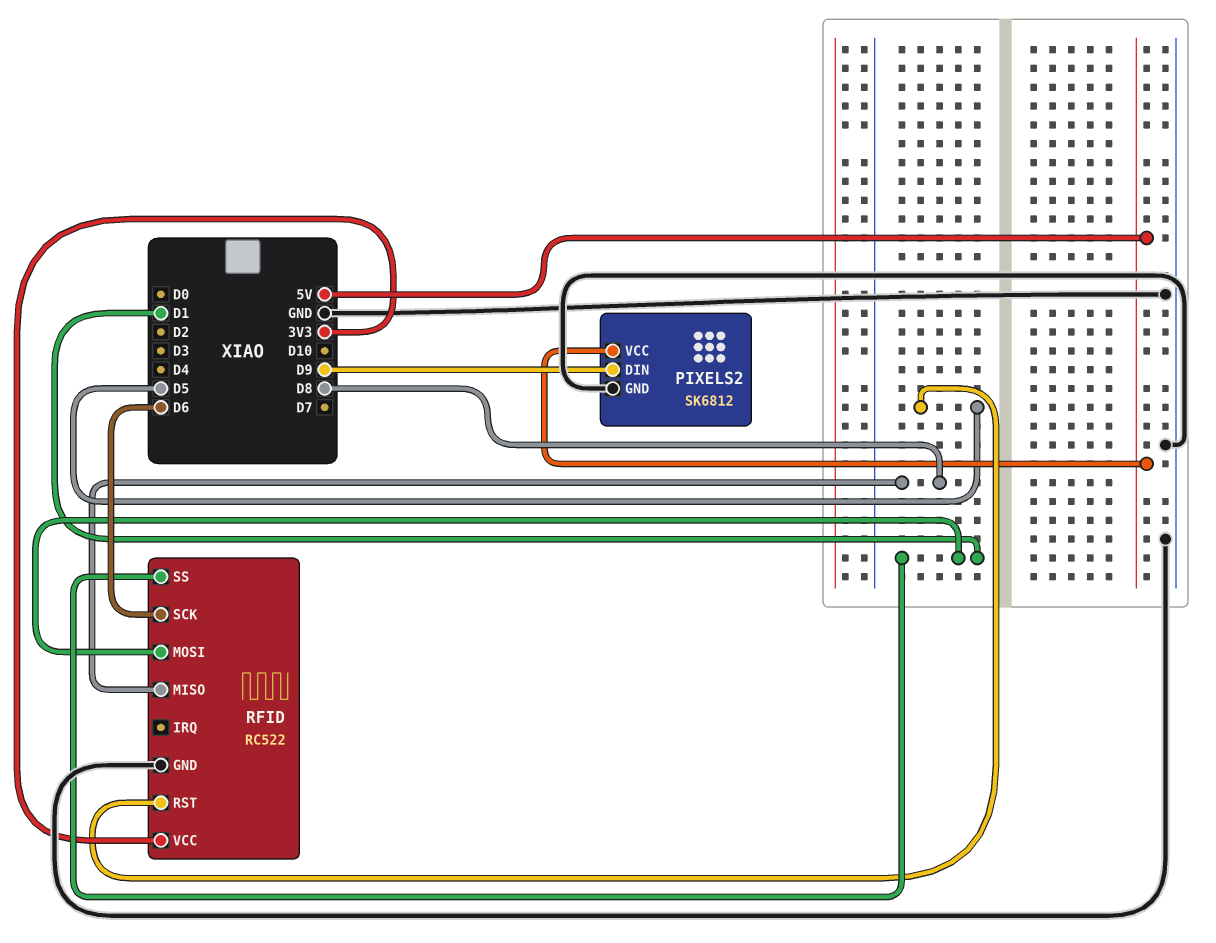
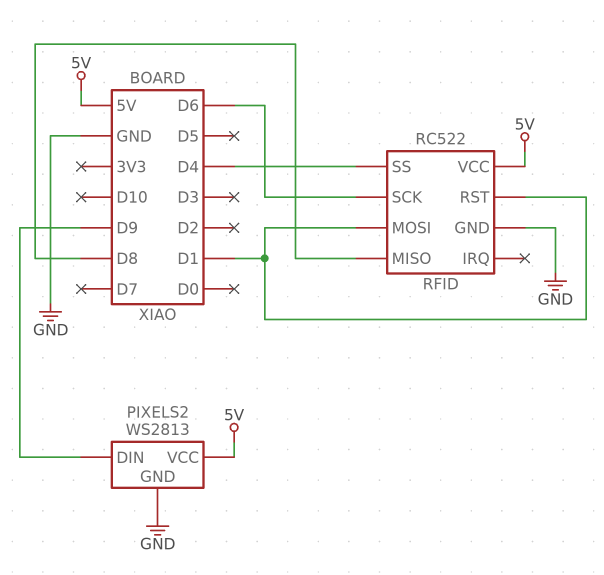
PIXELS2: SK6812 -> WS2813
RFID pin RST: D5 -> D1
RFID pin SS: D1 -> D4
RFID pin VCC: 3V3 -> 5V

